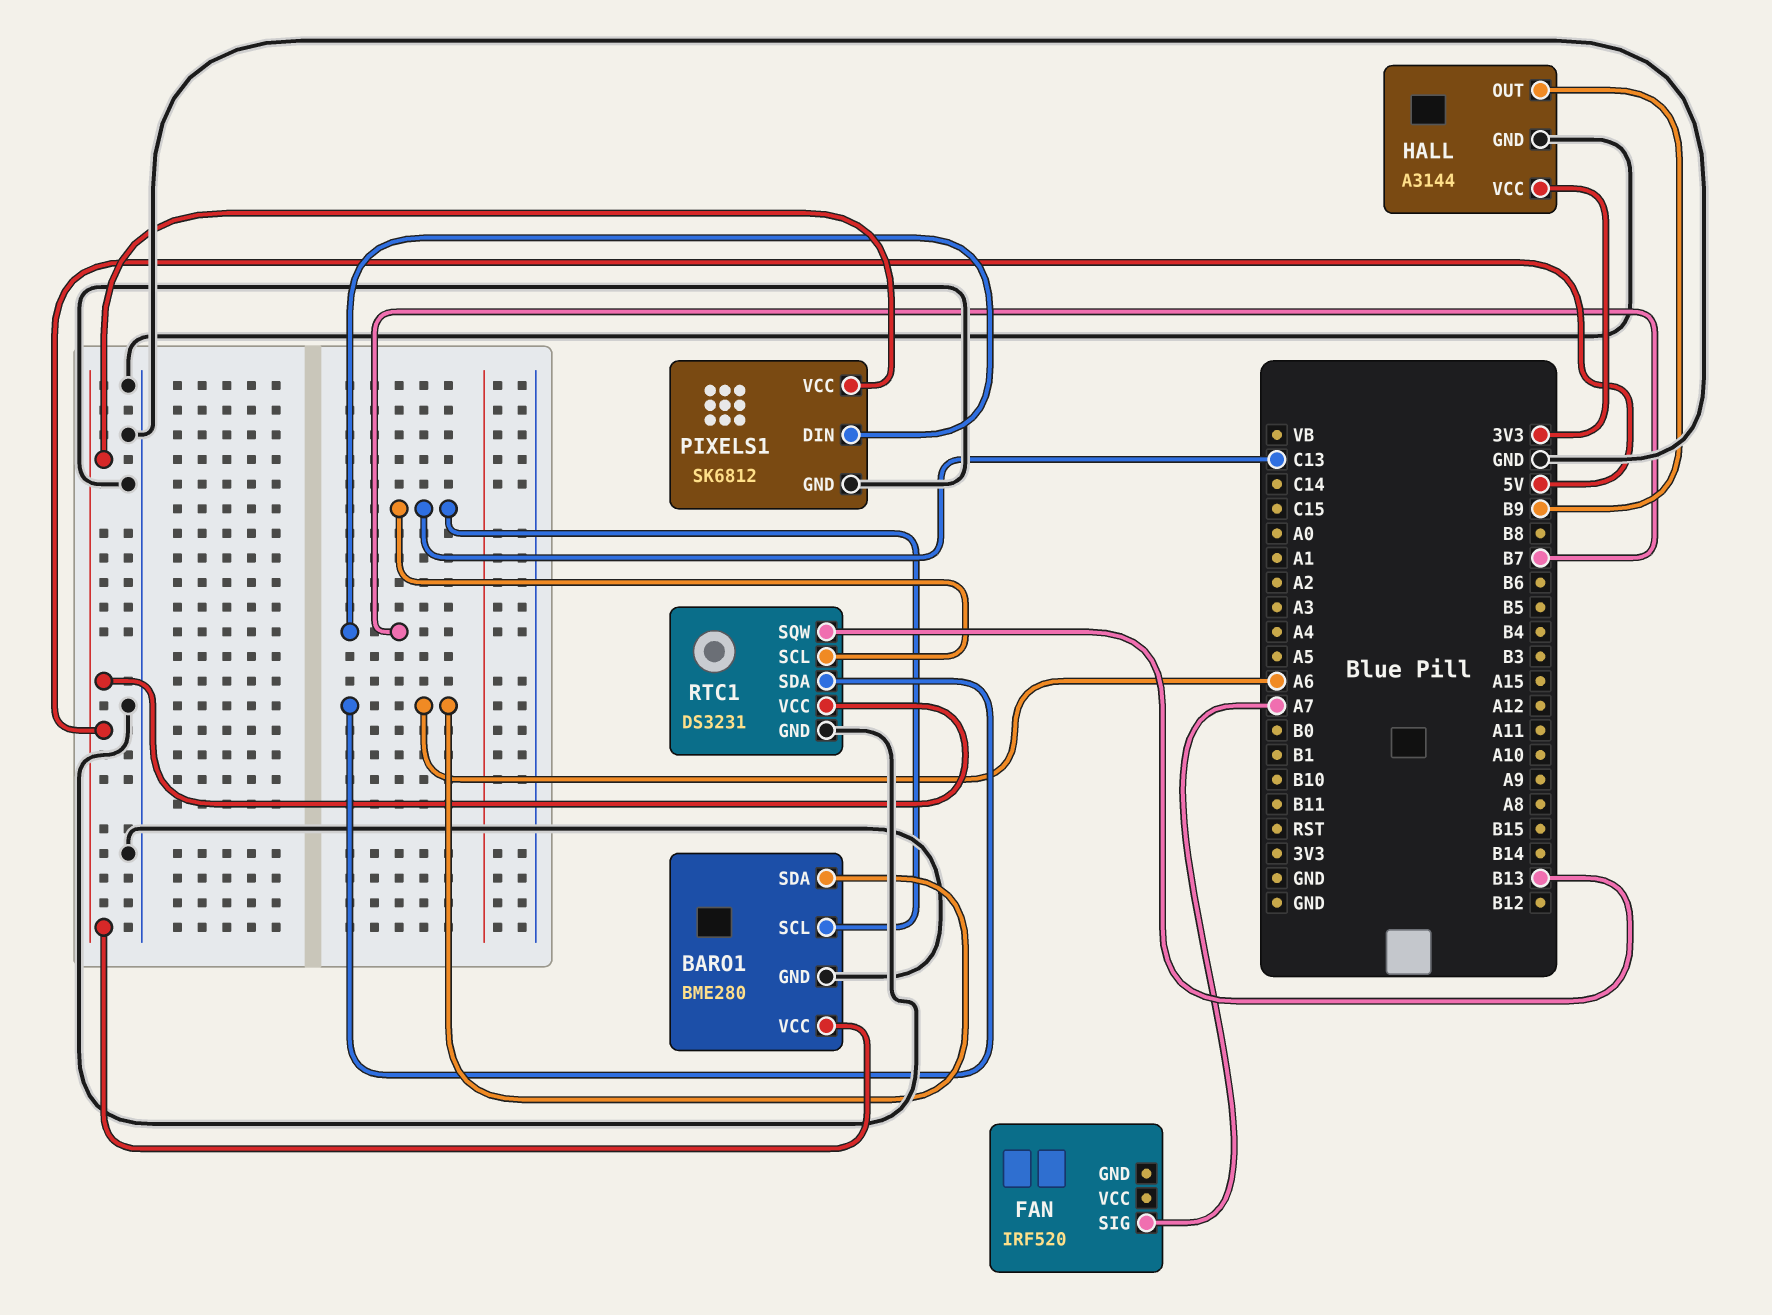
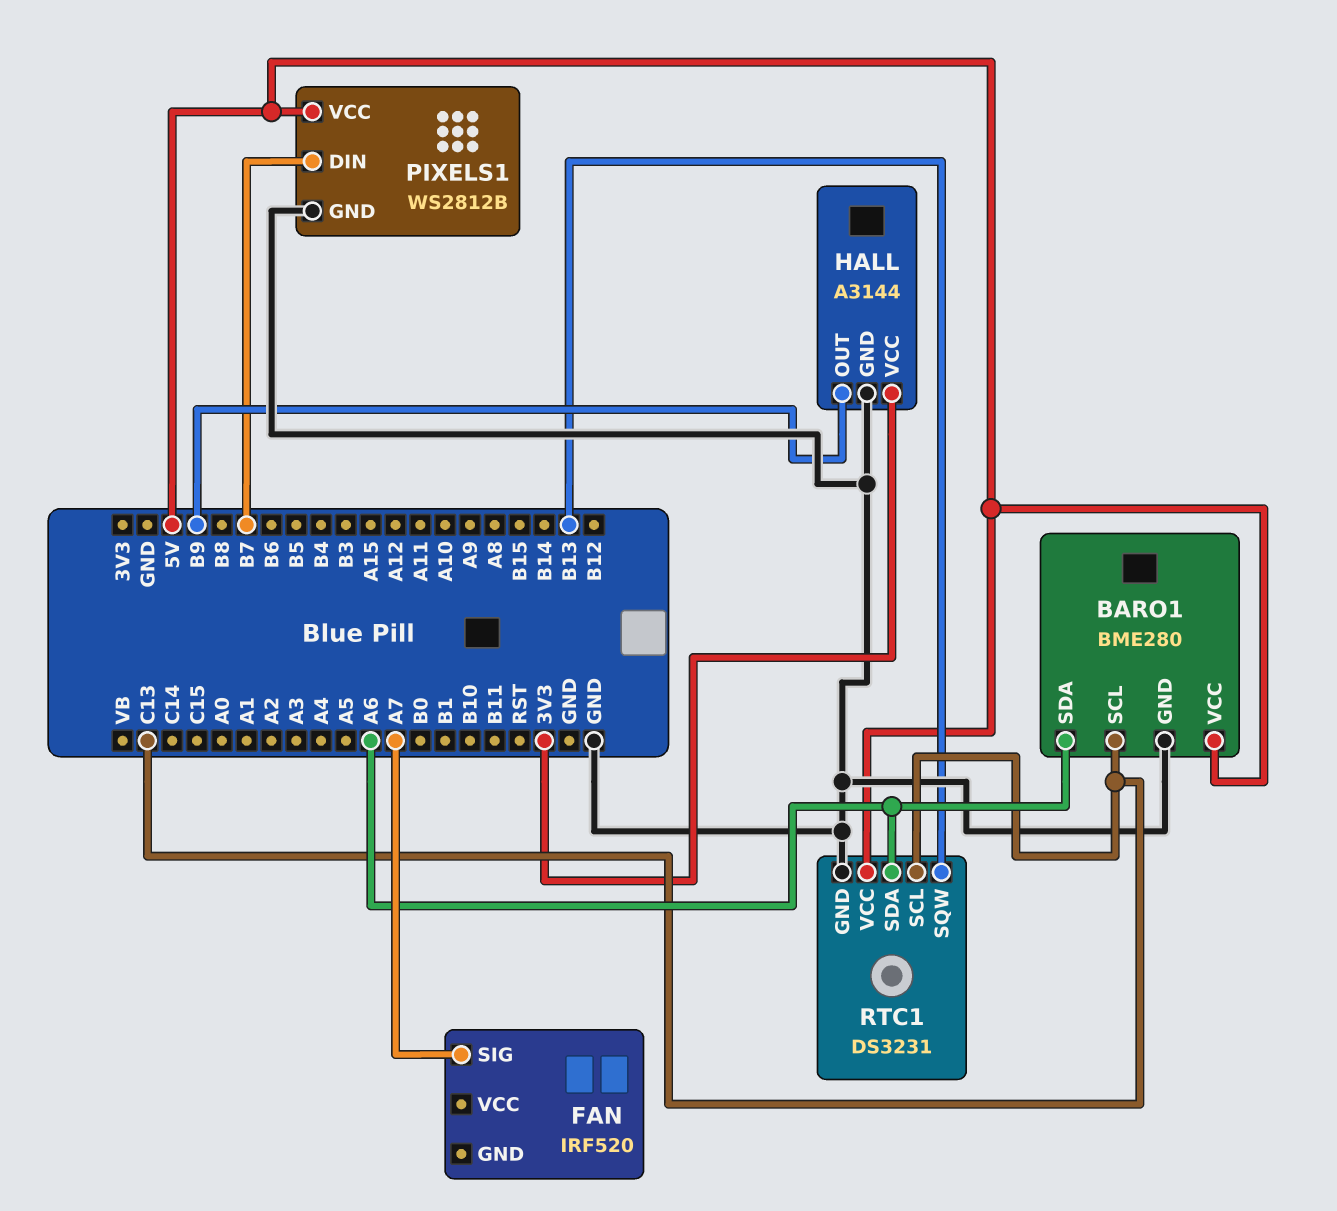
PIXELS1: SK6812 -> WS2812B

